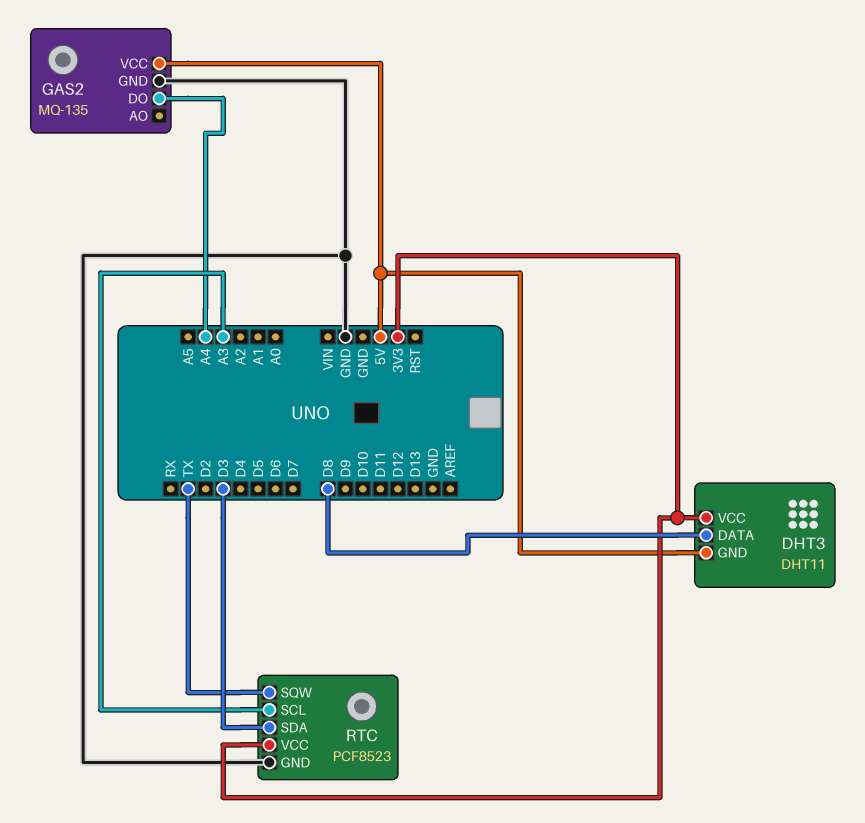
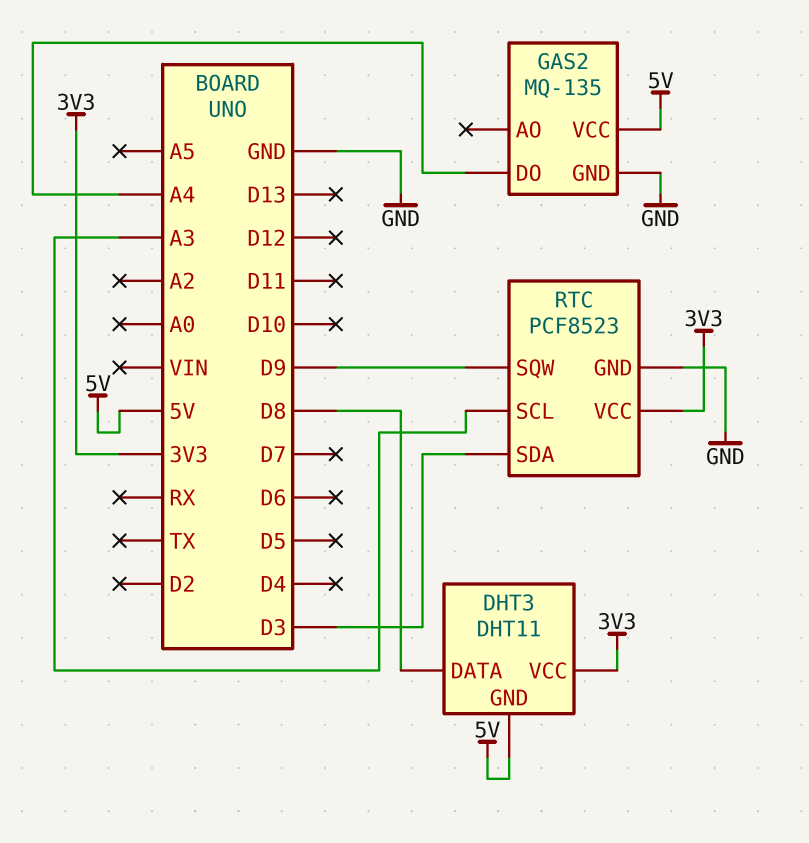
RTC pin SQW: TX -> D9

